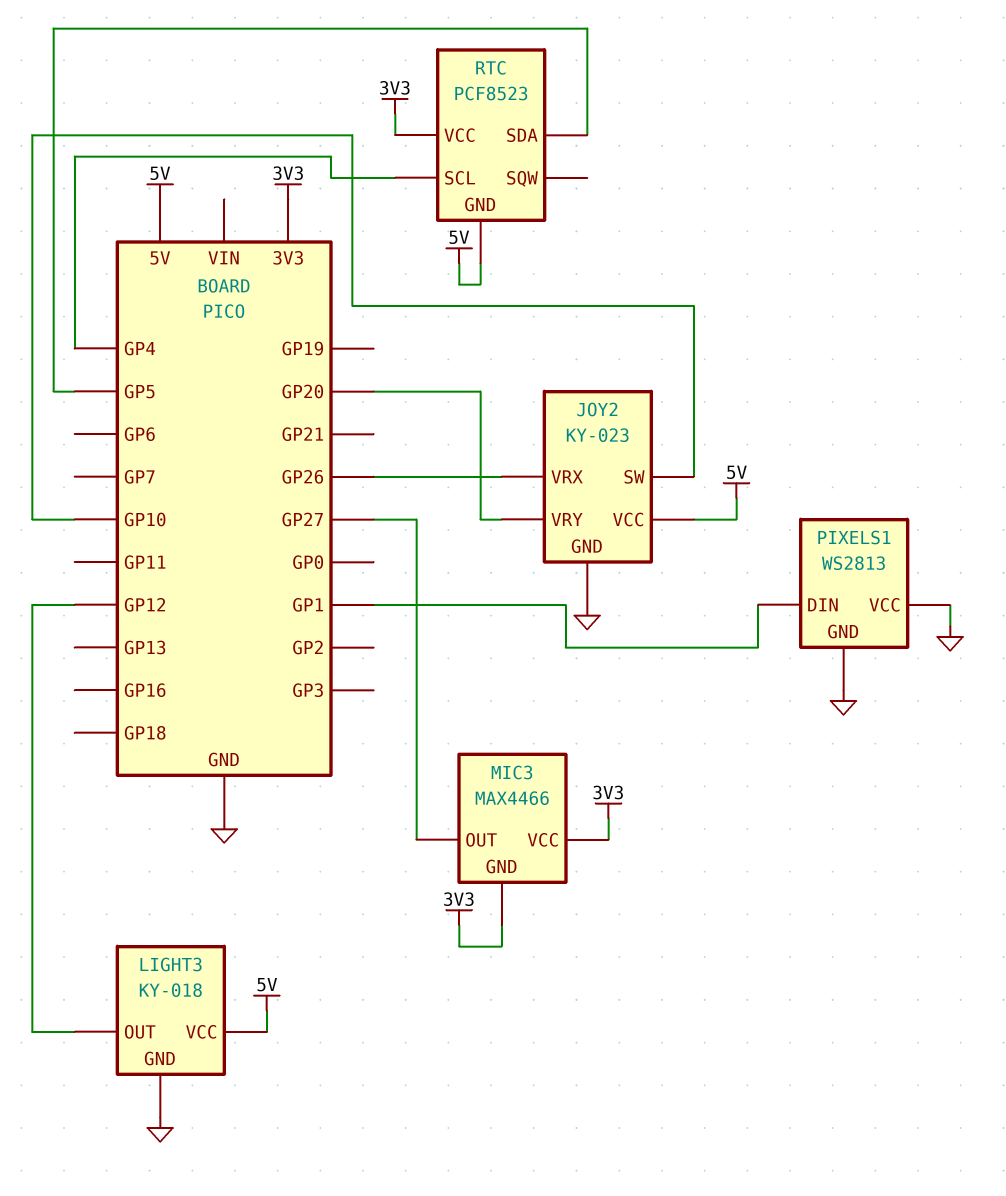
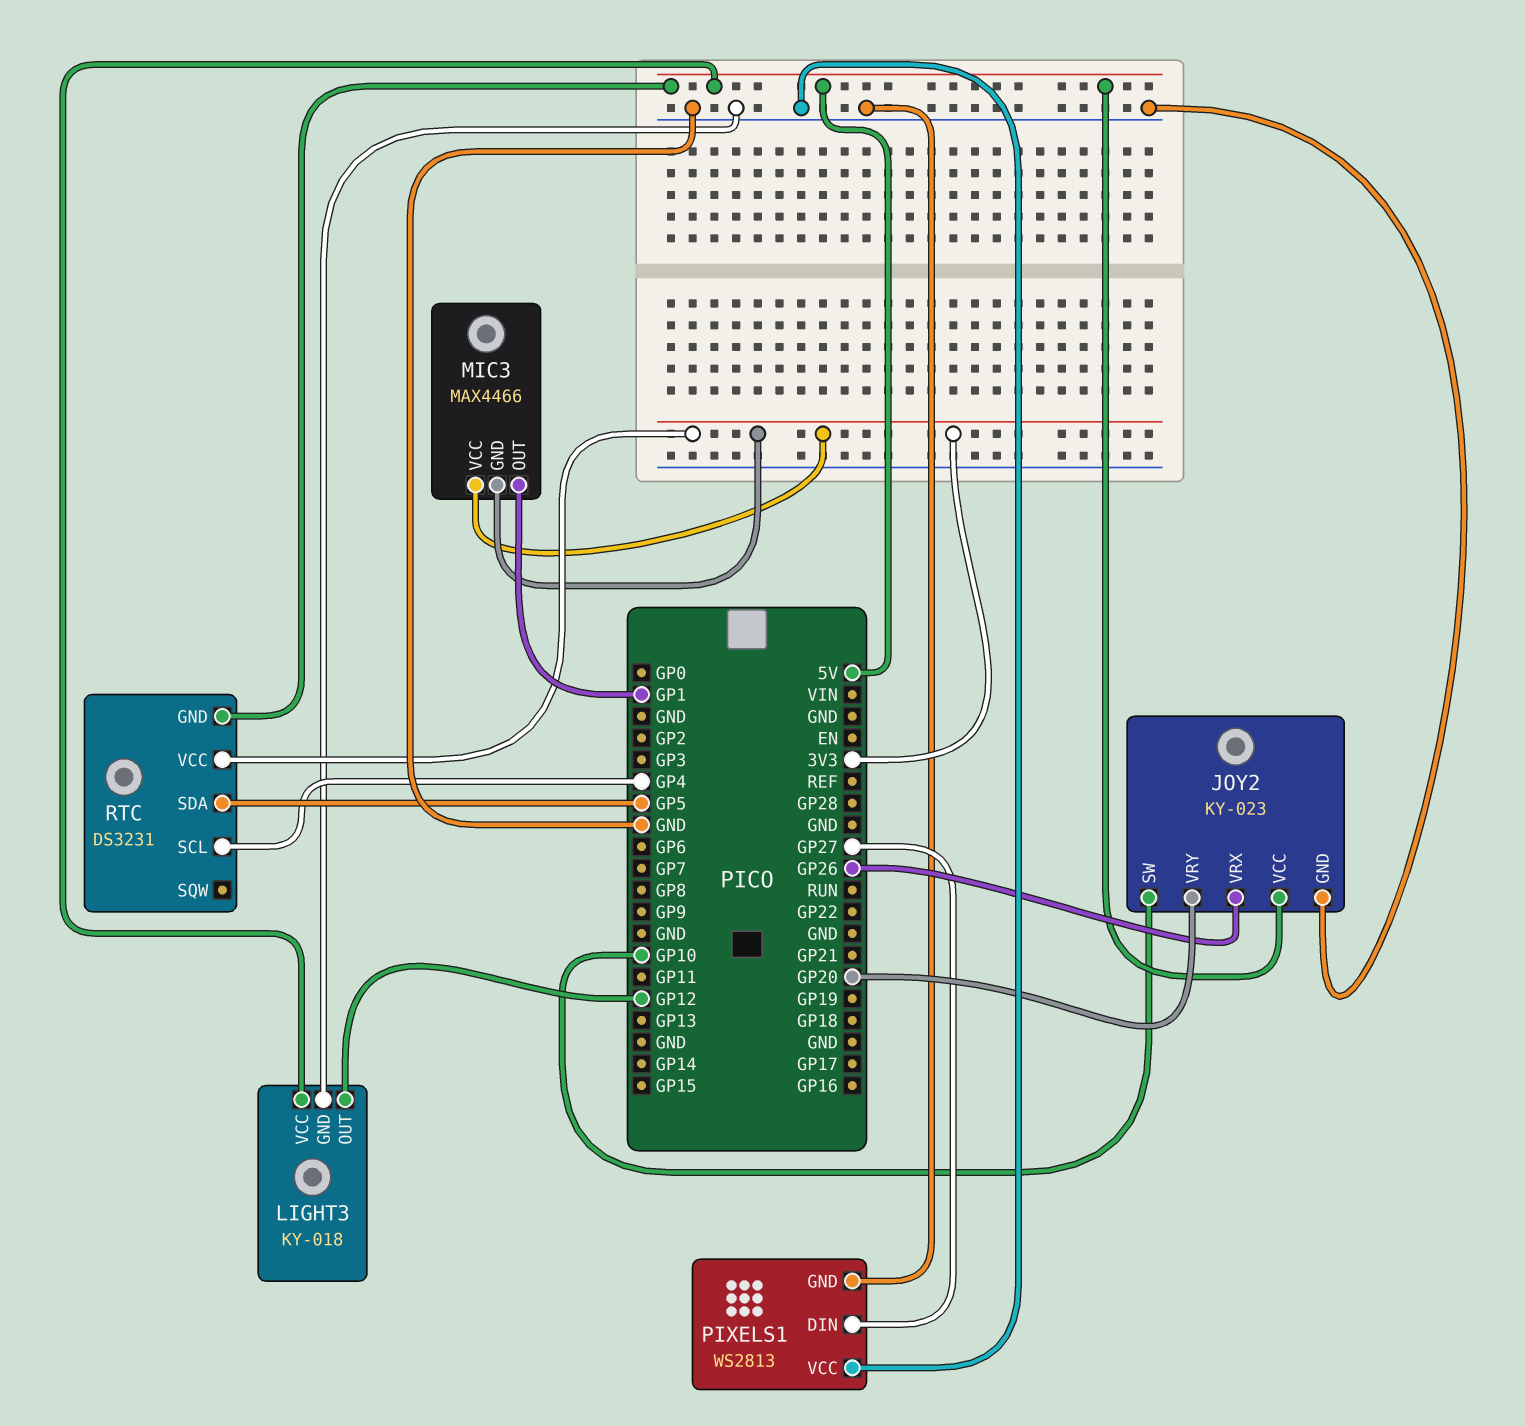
MIC3 pin OUT: GP27 -> GP1
PIXELS1 pin DIN: GP1 -> GP27
RTC: PCF8523 -> DS3231

